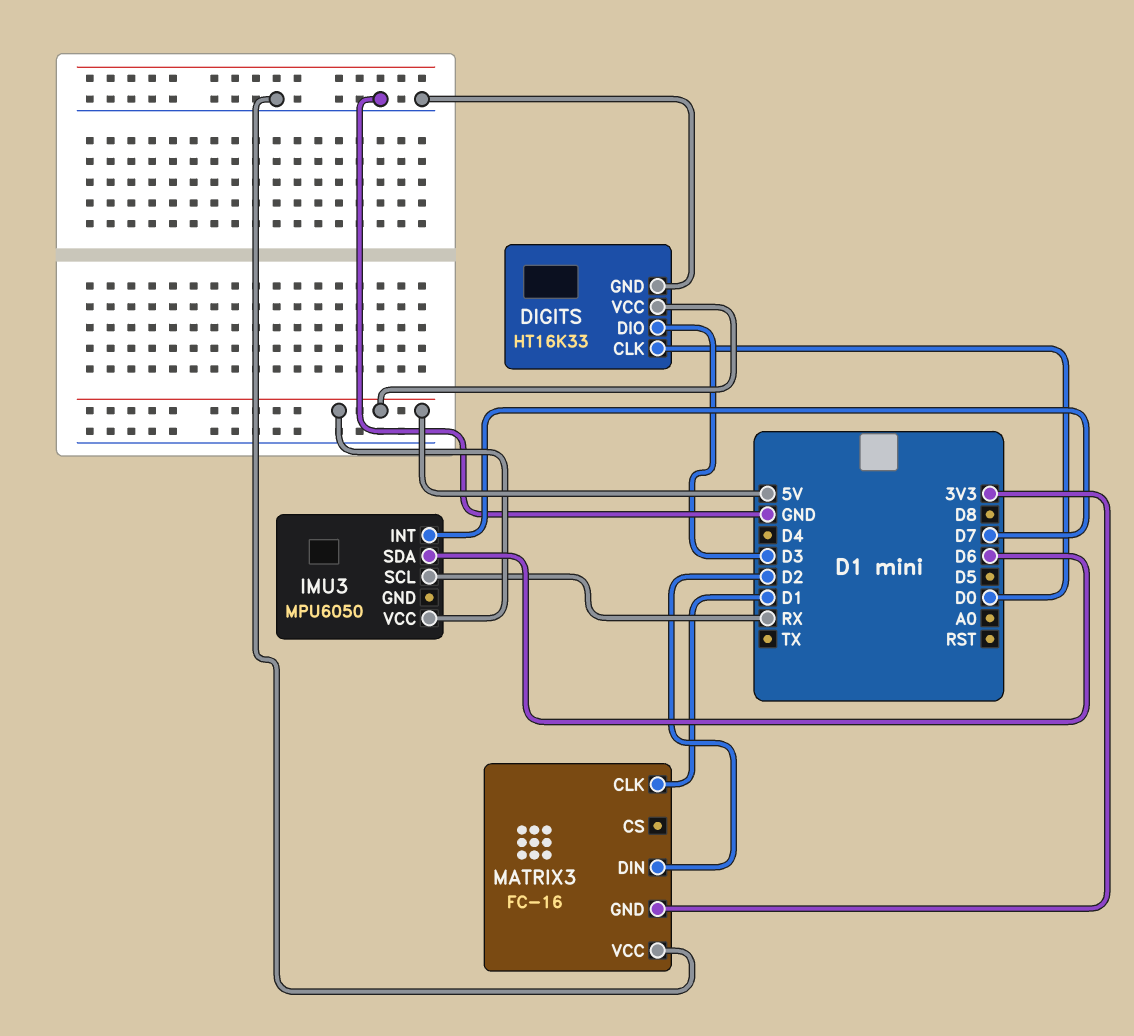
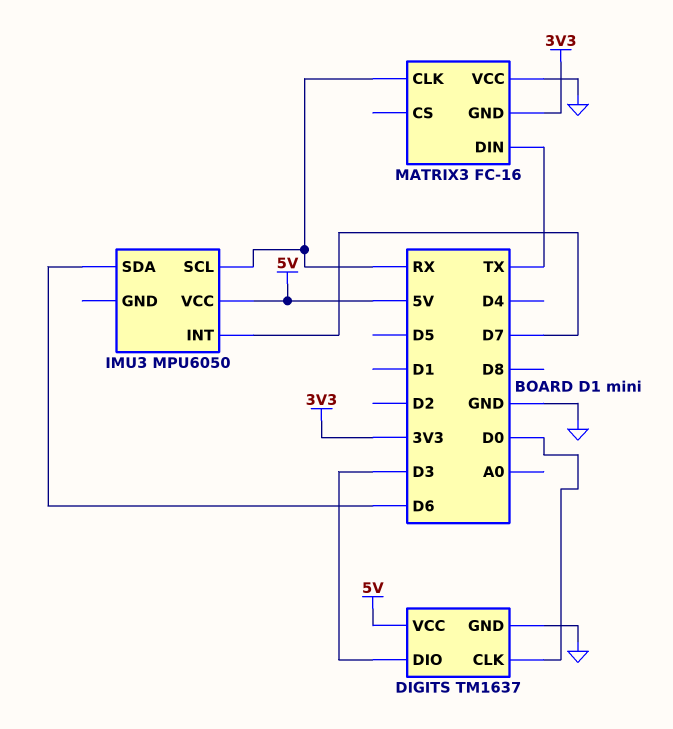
DIGITS: HT16K33 -> TM1637
MATRIX3 pin CLK: D1 -> RX
MATRIX3 pin DIN: D2 -> TX

